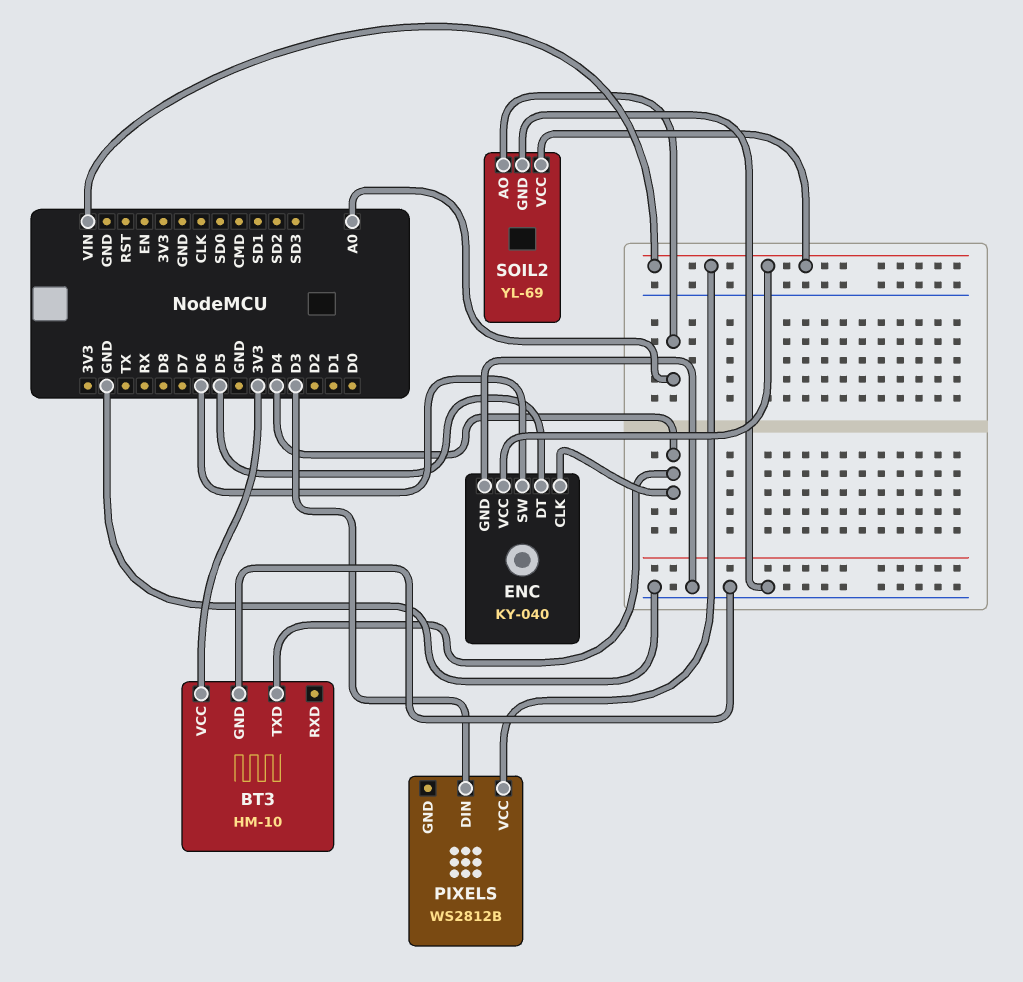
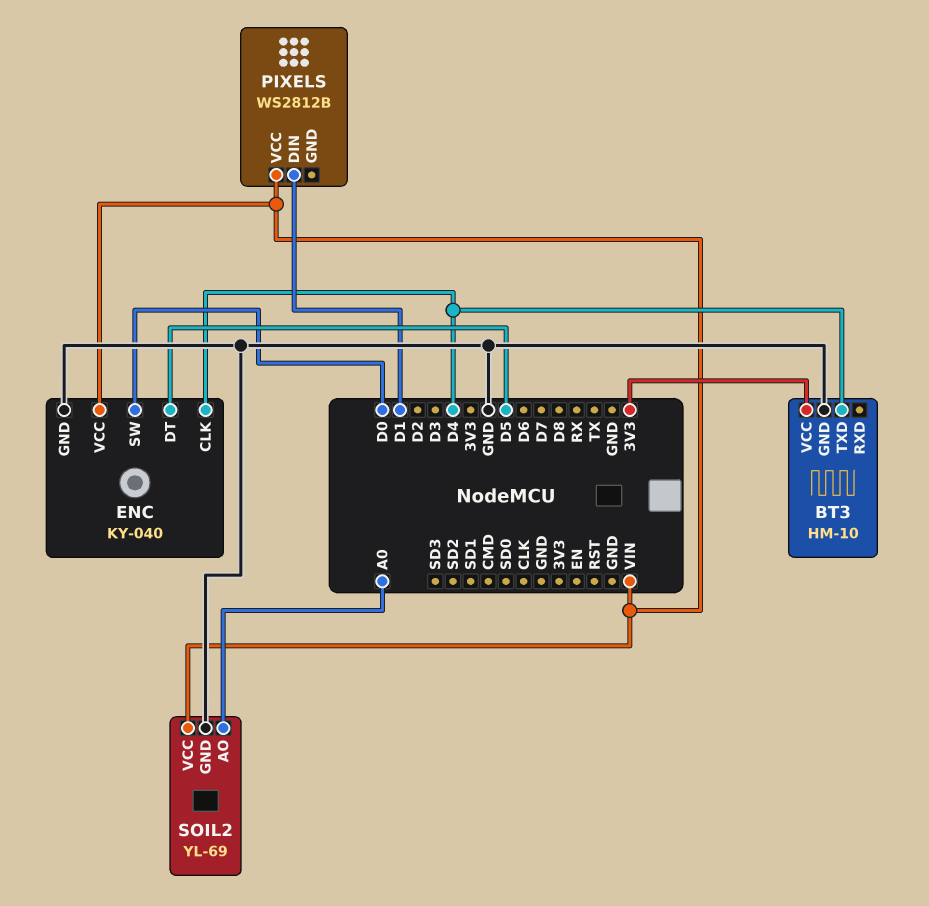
ENC pin SW: D6 -> D0
PIXELS pin DIN: D3 -> D1

